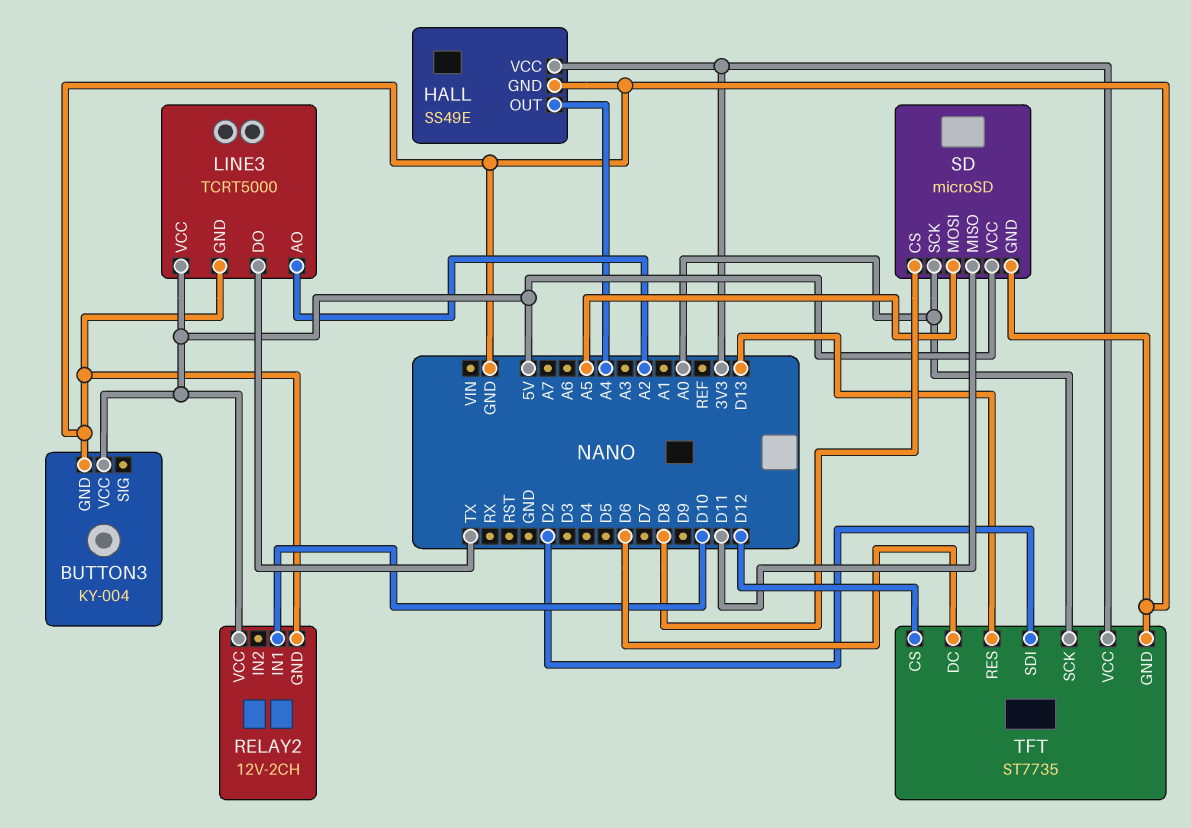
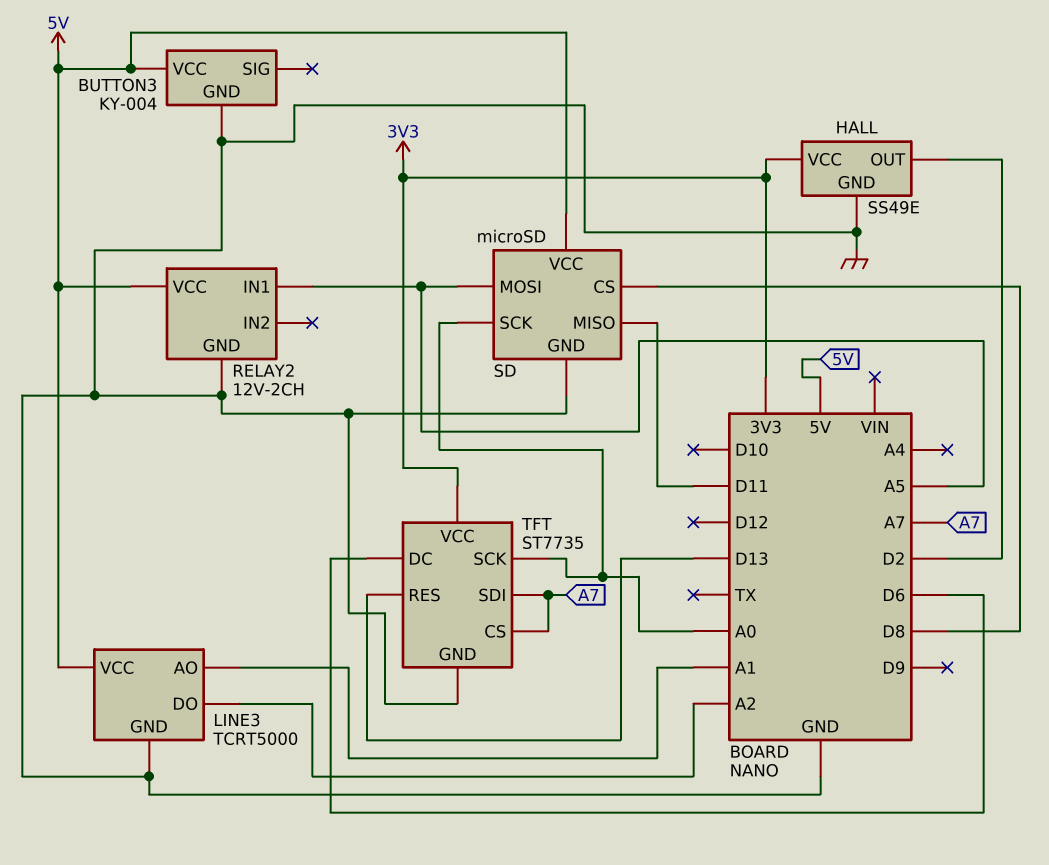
HALL pin OUT: A4 -> D2
LINE3 pin AO: A2 -> A1
LINE3 pin DO: TX -> A2
RELAY2 pin IN1: D10 -> A5
TFT pin CS: D12 -> A7
TFT pin SDI: D2 -> A7

